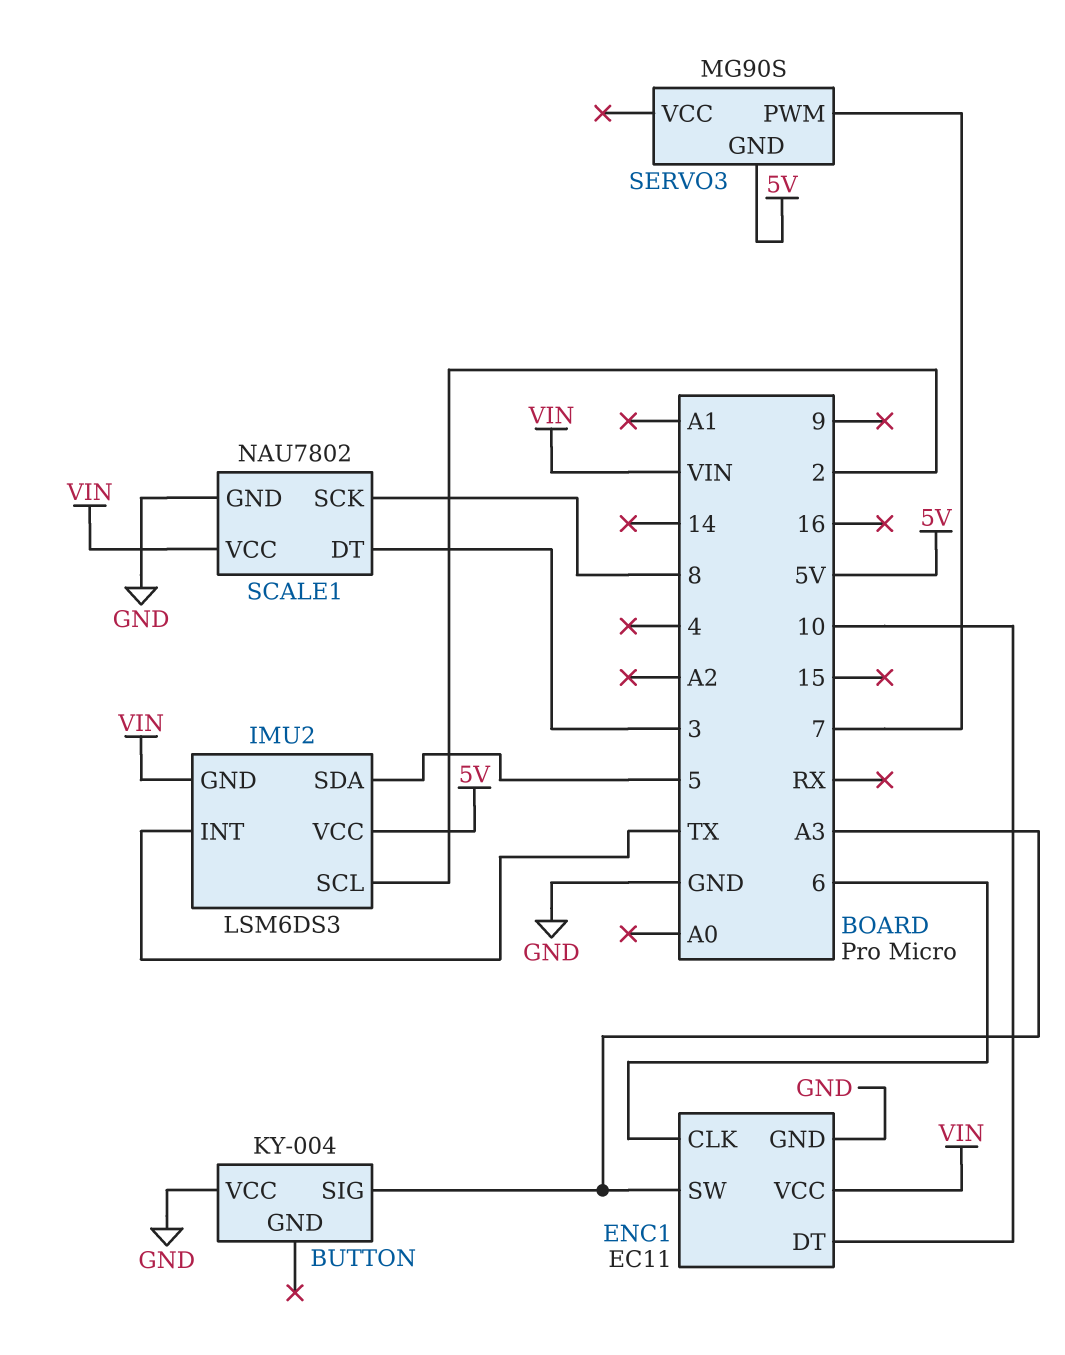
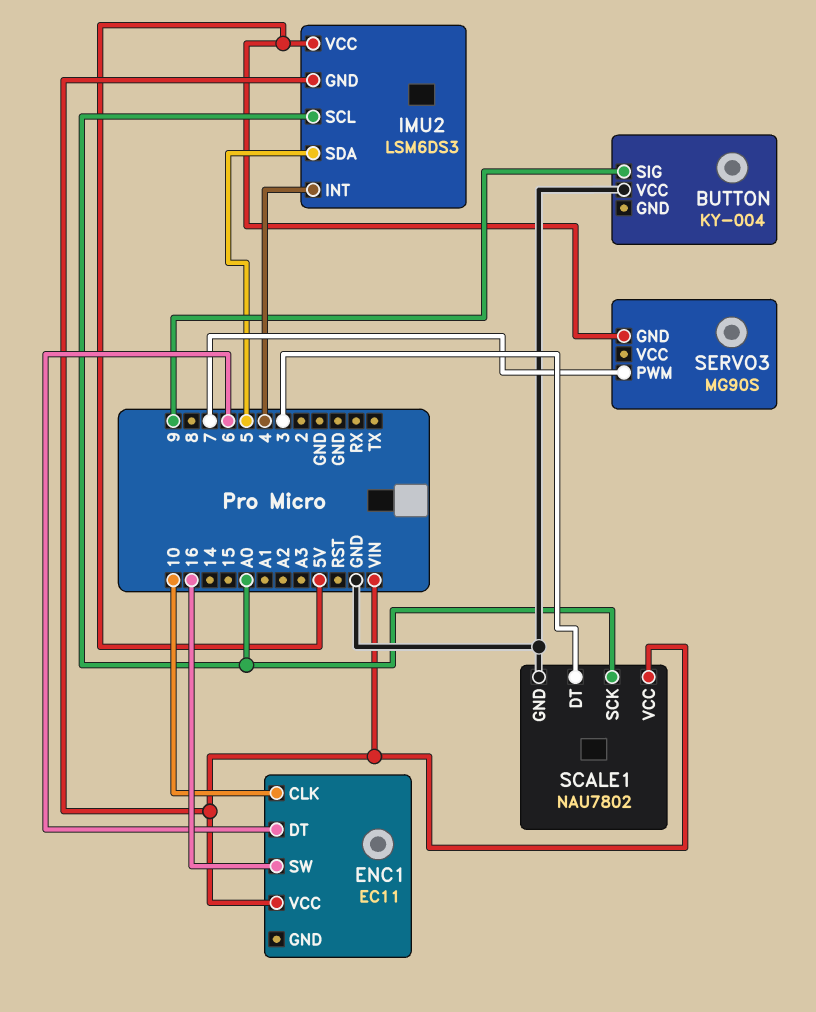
BUTTON pin SIG: A3 -> 9
ENC1 pin CLK: 6 -> 10
ENC1 pin DT: 10 -> 6
ENC1 pin GND: GND -> none
ENC1 pin SW: A3 -> 16
IMU2 pin INT: TX -> 4
IMU2 pin SCL: 2 -> A0
SCALE1 pin SCK: 8 -> A0

